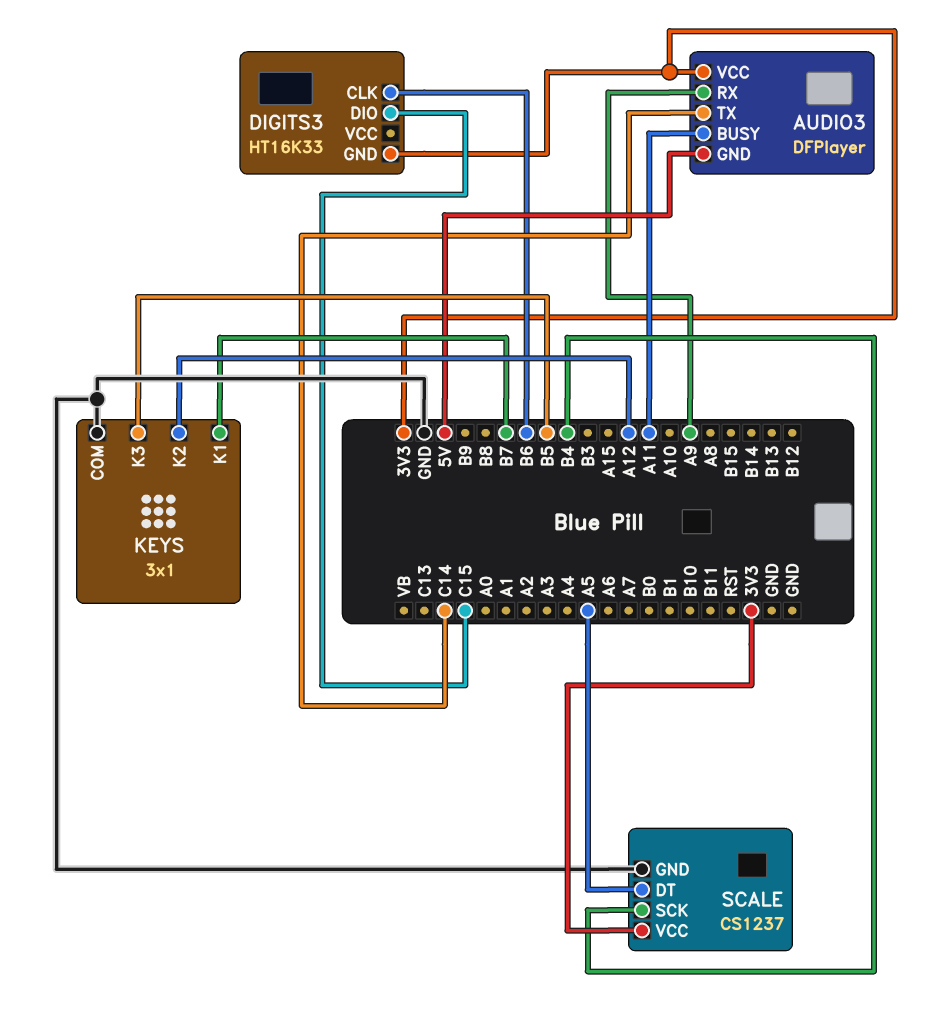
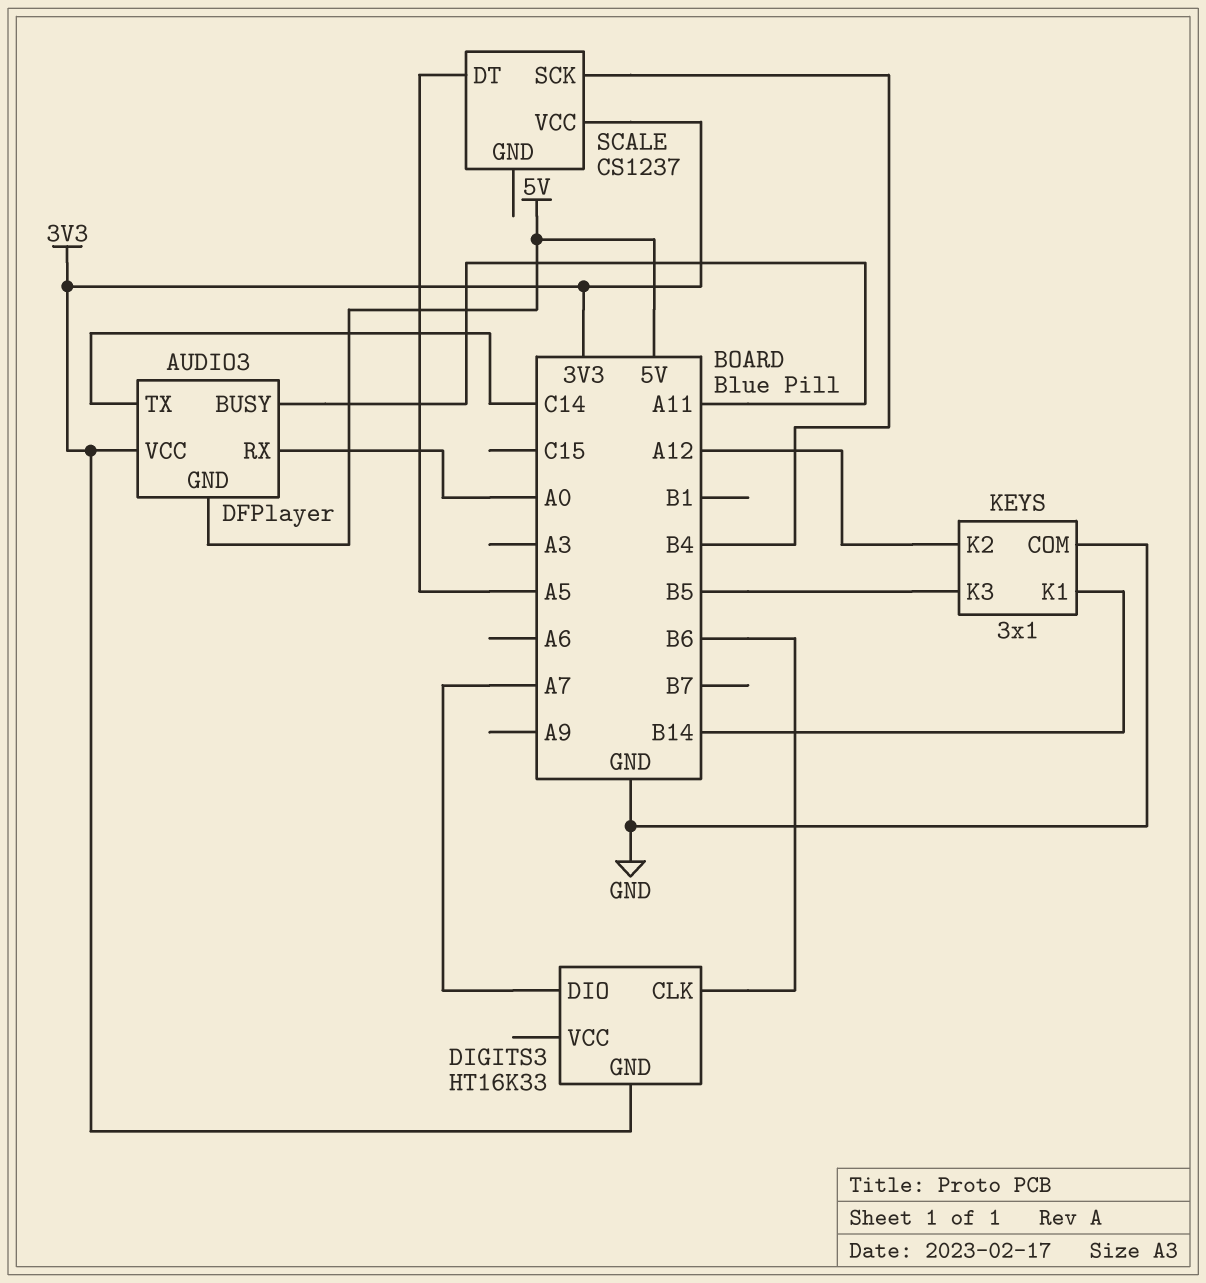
AUDIO3 pin RX: A9 -> A0
DIGITS3 pin DIO: C15 -> A7
KEYS pin K1: B7 -> B14
SCALE pin GND: GND -> none

